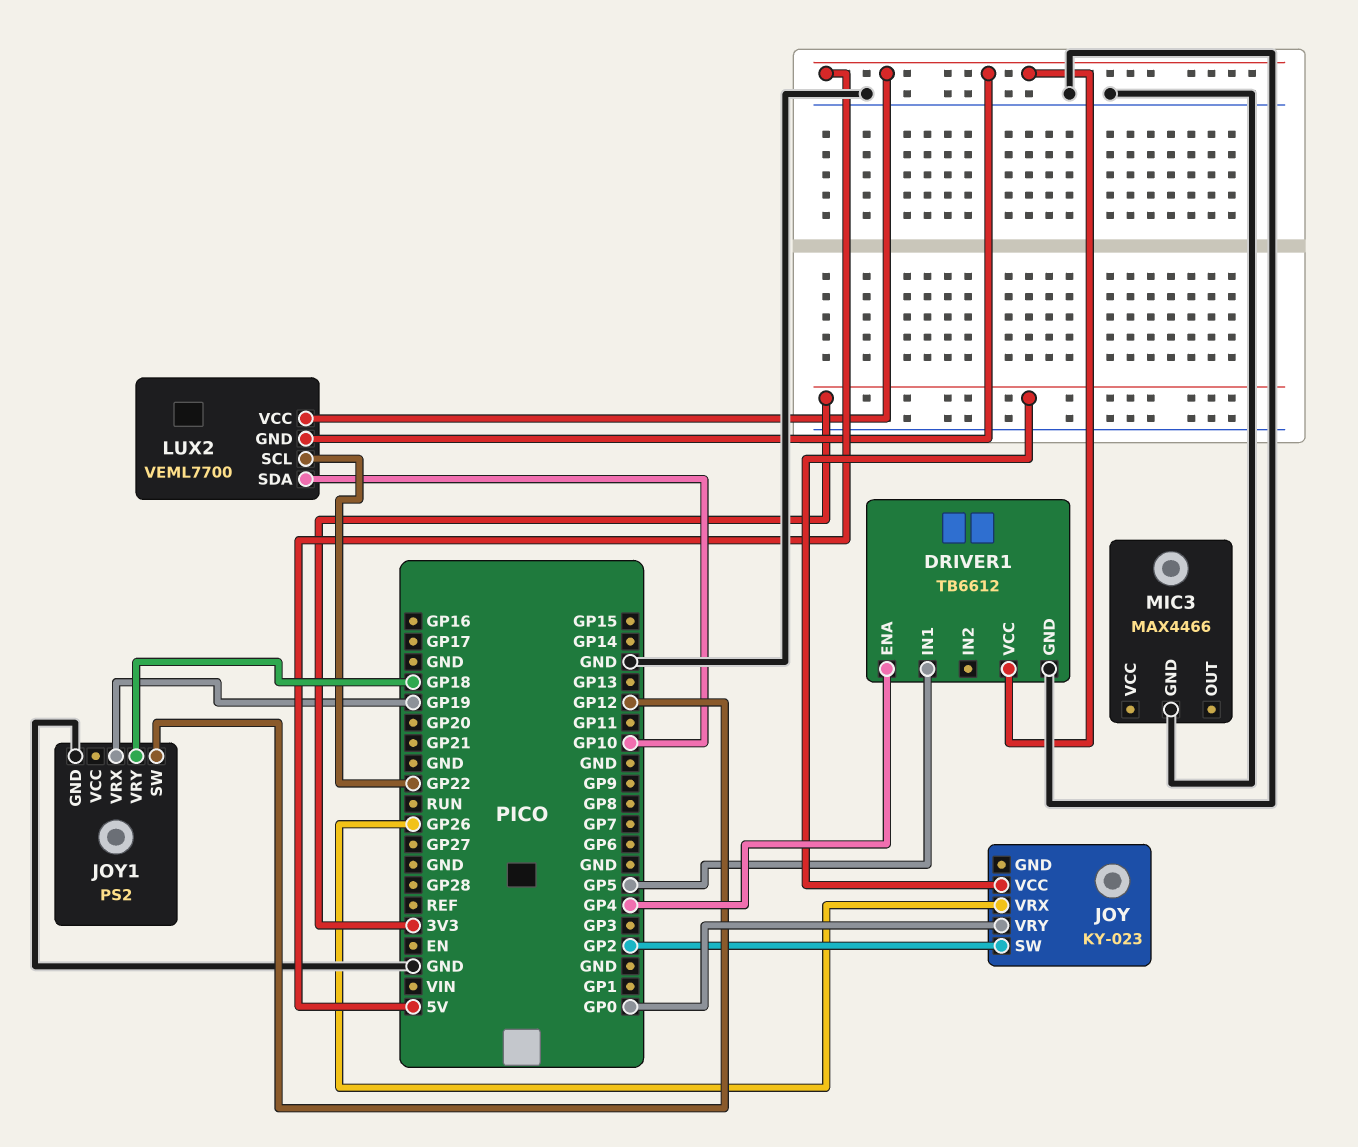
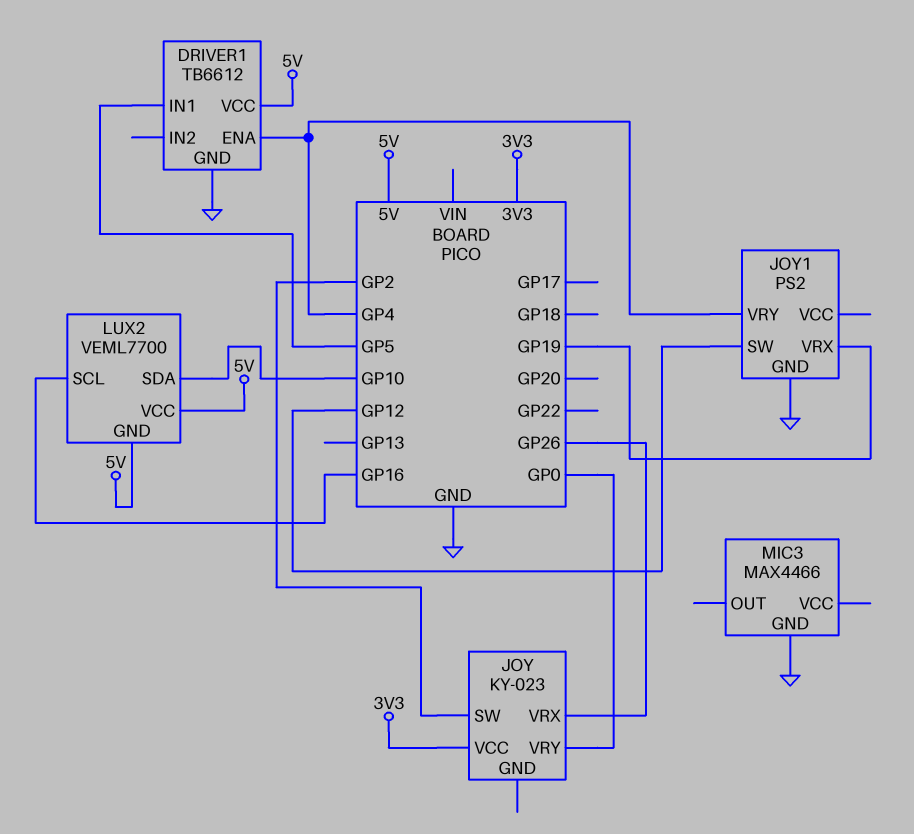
JOY1 pin VRY: GP18 -> GP4
LUX2 pin SCL: GP22 -> GP16

